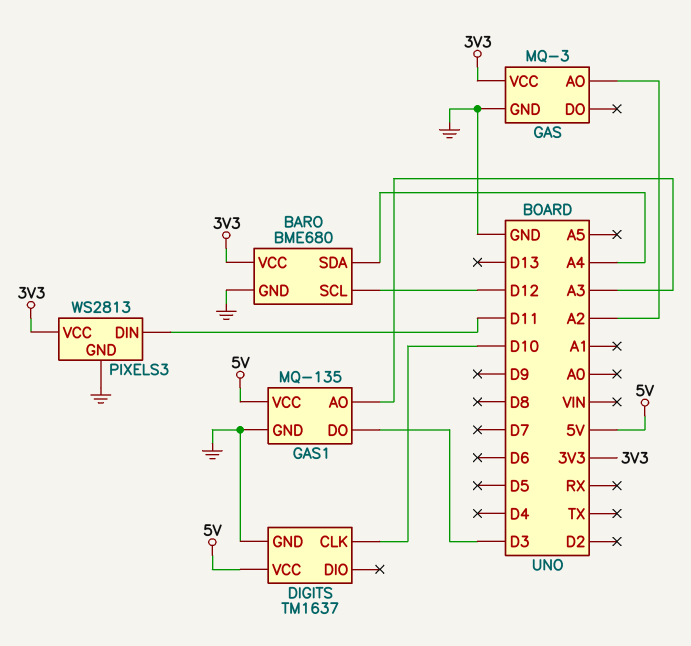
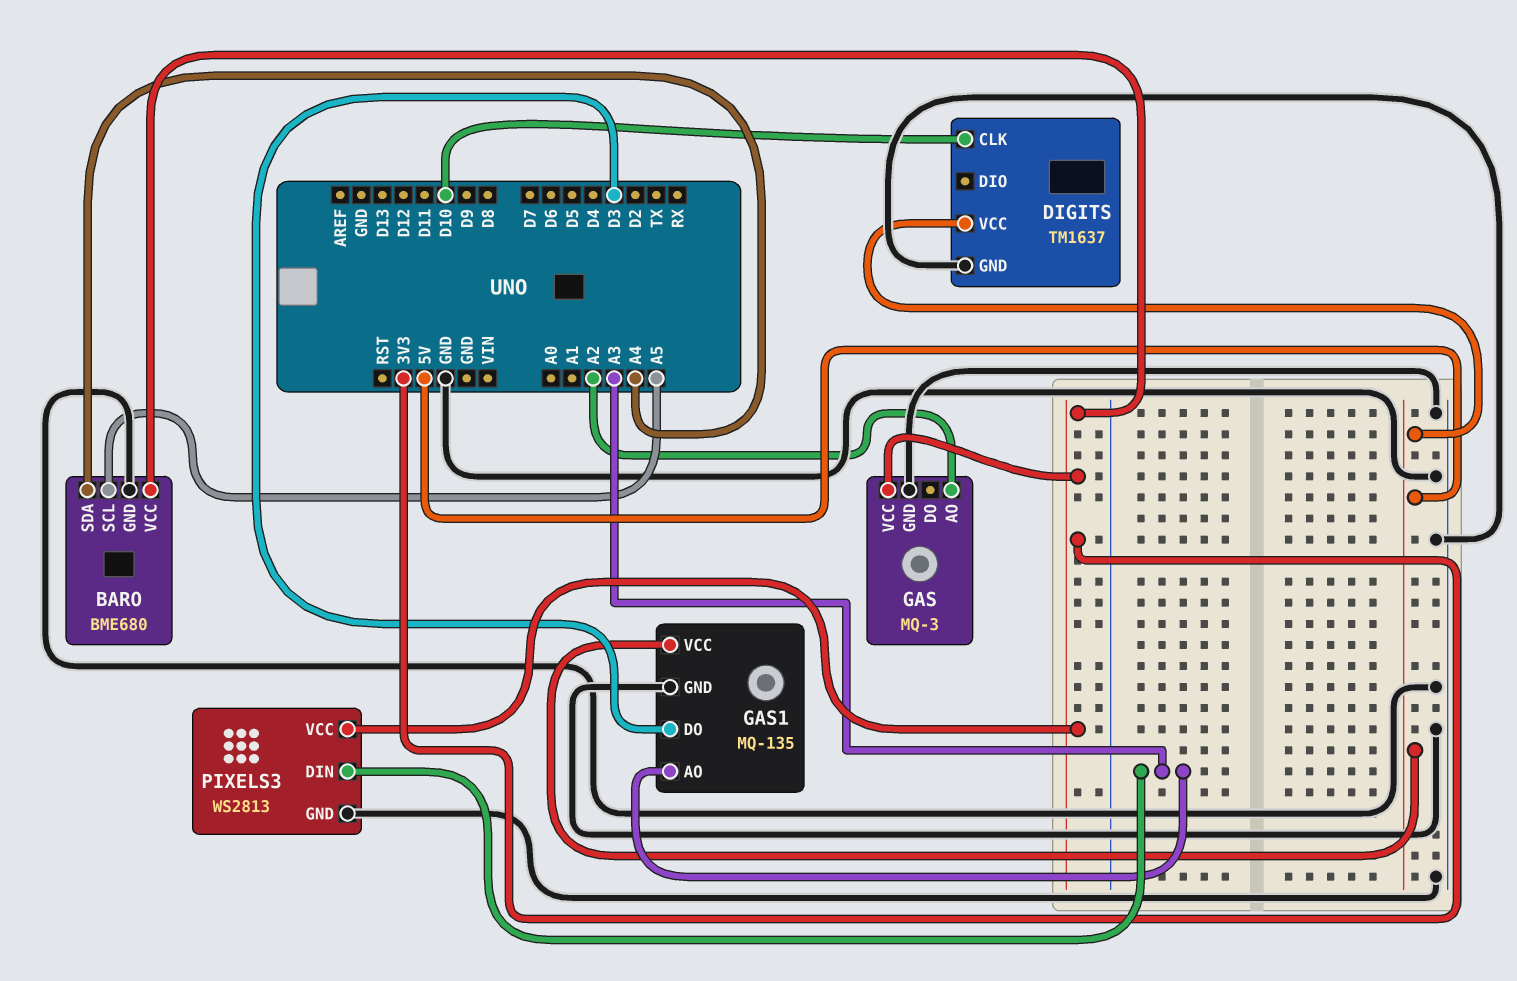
BARO pin SCL: D12 -> A5
PIXELS3 pin DIN: D11 -> A3

